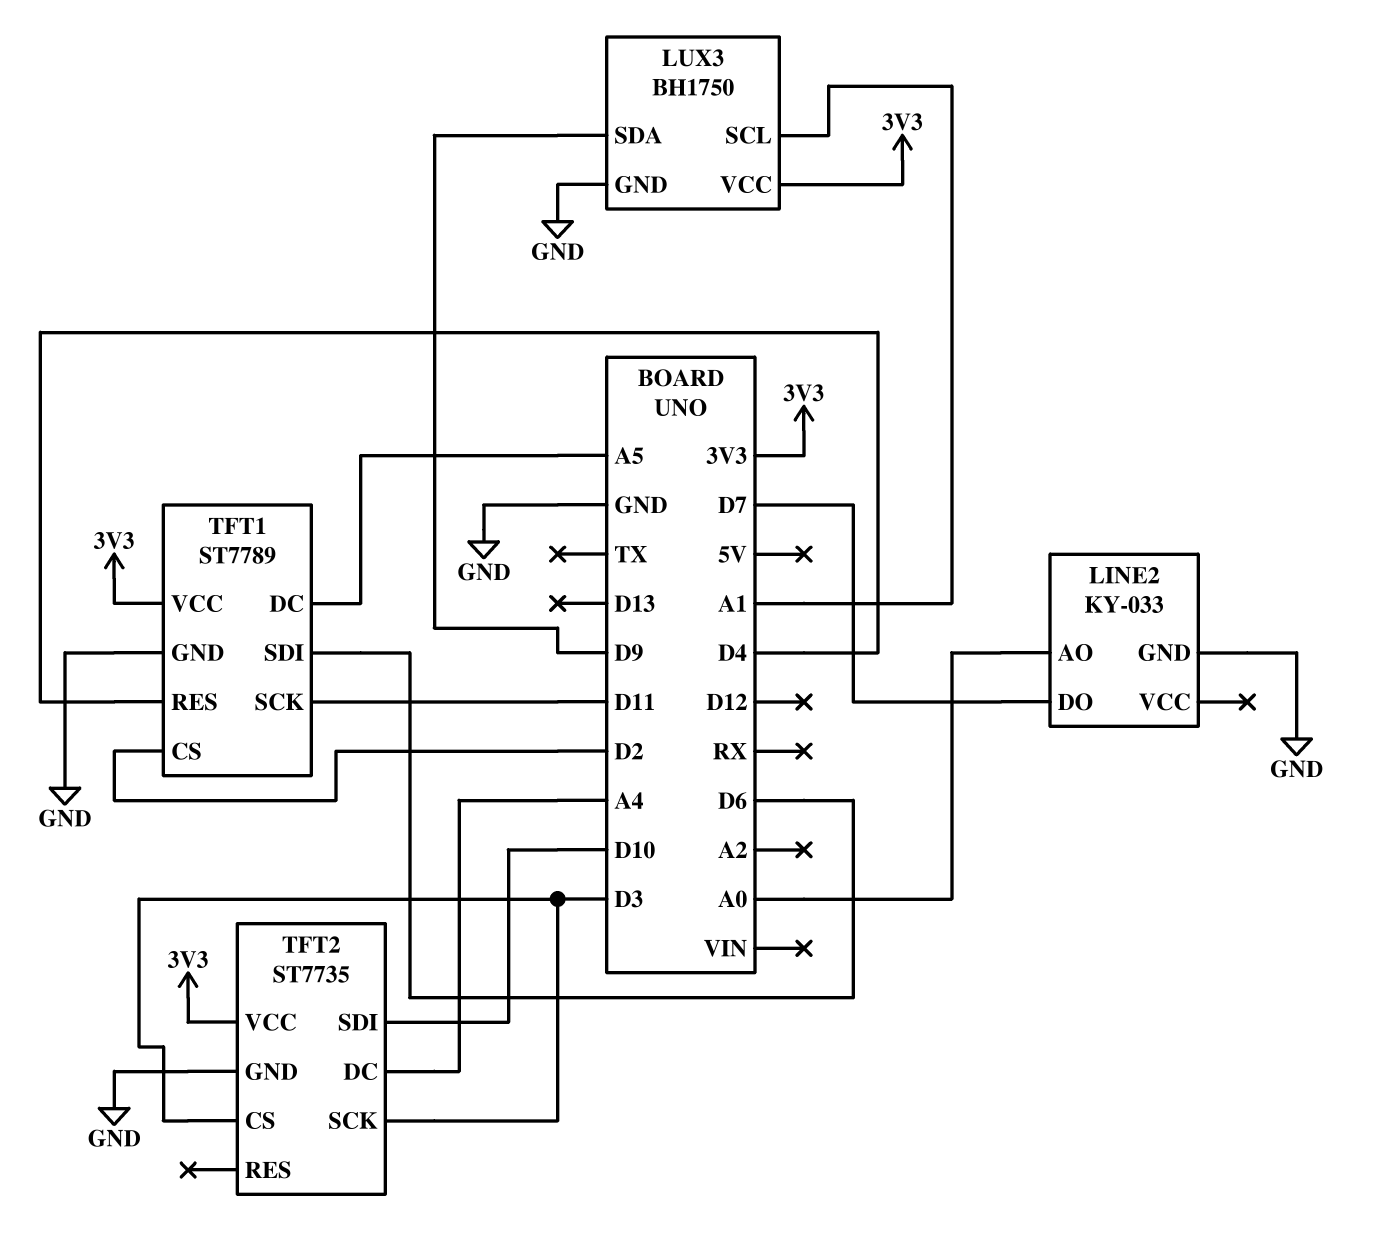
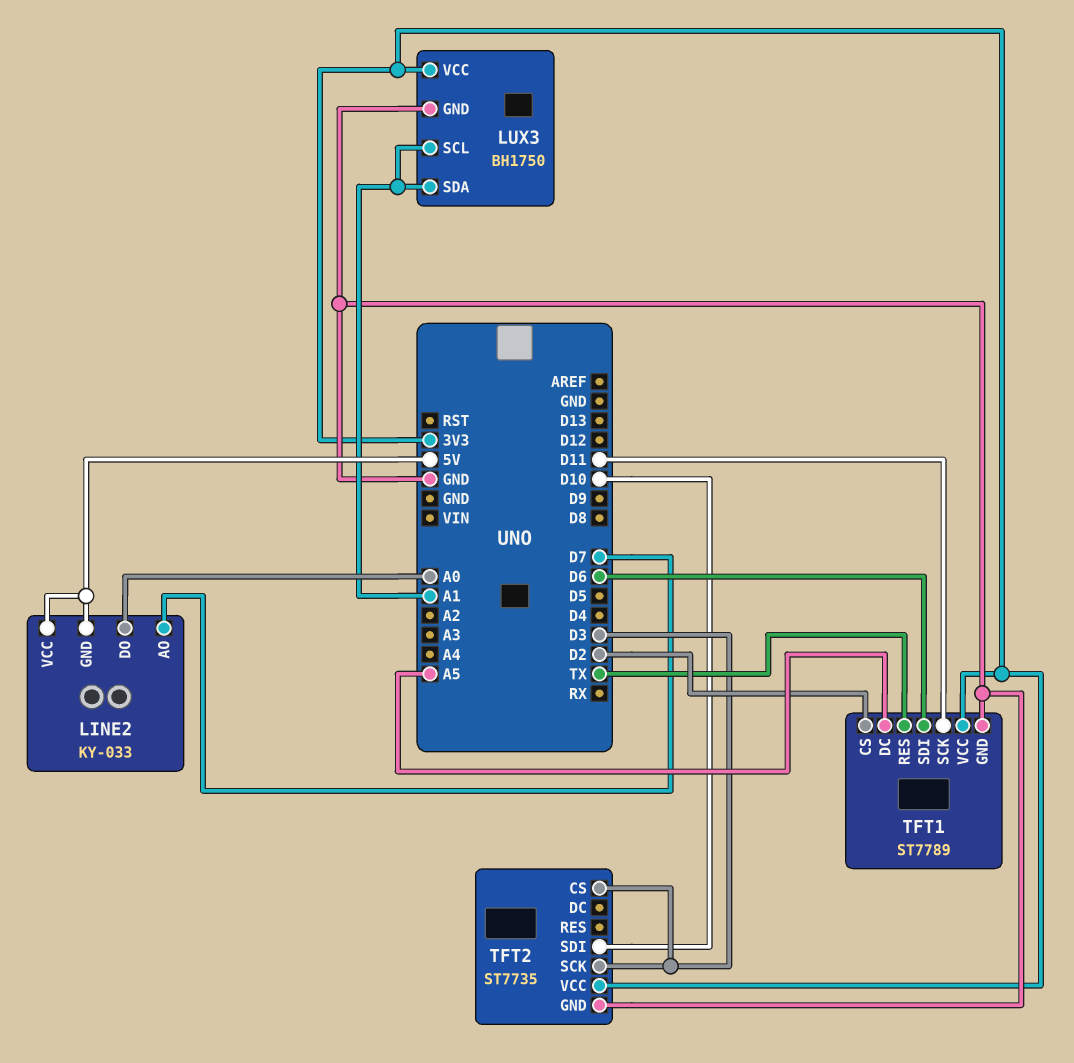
LINE2 pin AO: A0 -> D7
LINE2 pin DO: D7 -> A0
LINE2 pin GND: GND -> 5V
LINE2 pin VCC: none -> 5V
LUX3 pin SDA: D9 -> A1
TFT1 pin RES: D4 -> TX
TFT2 pin DC: A4 -> none

